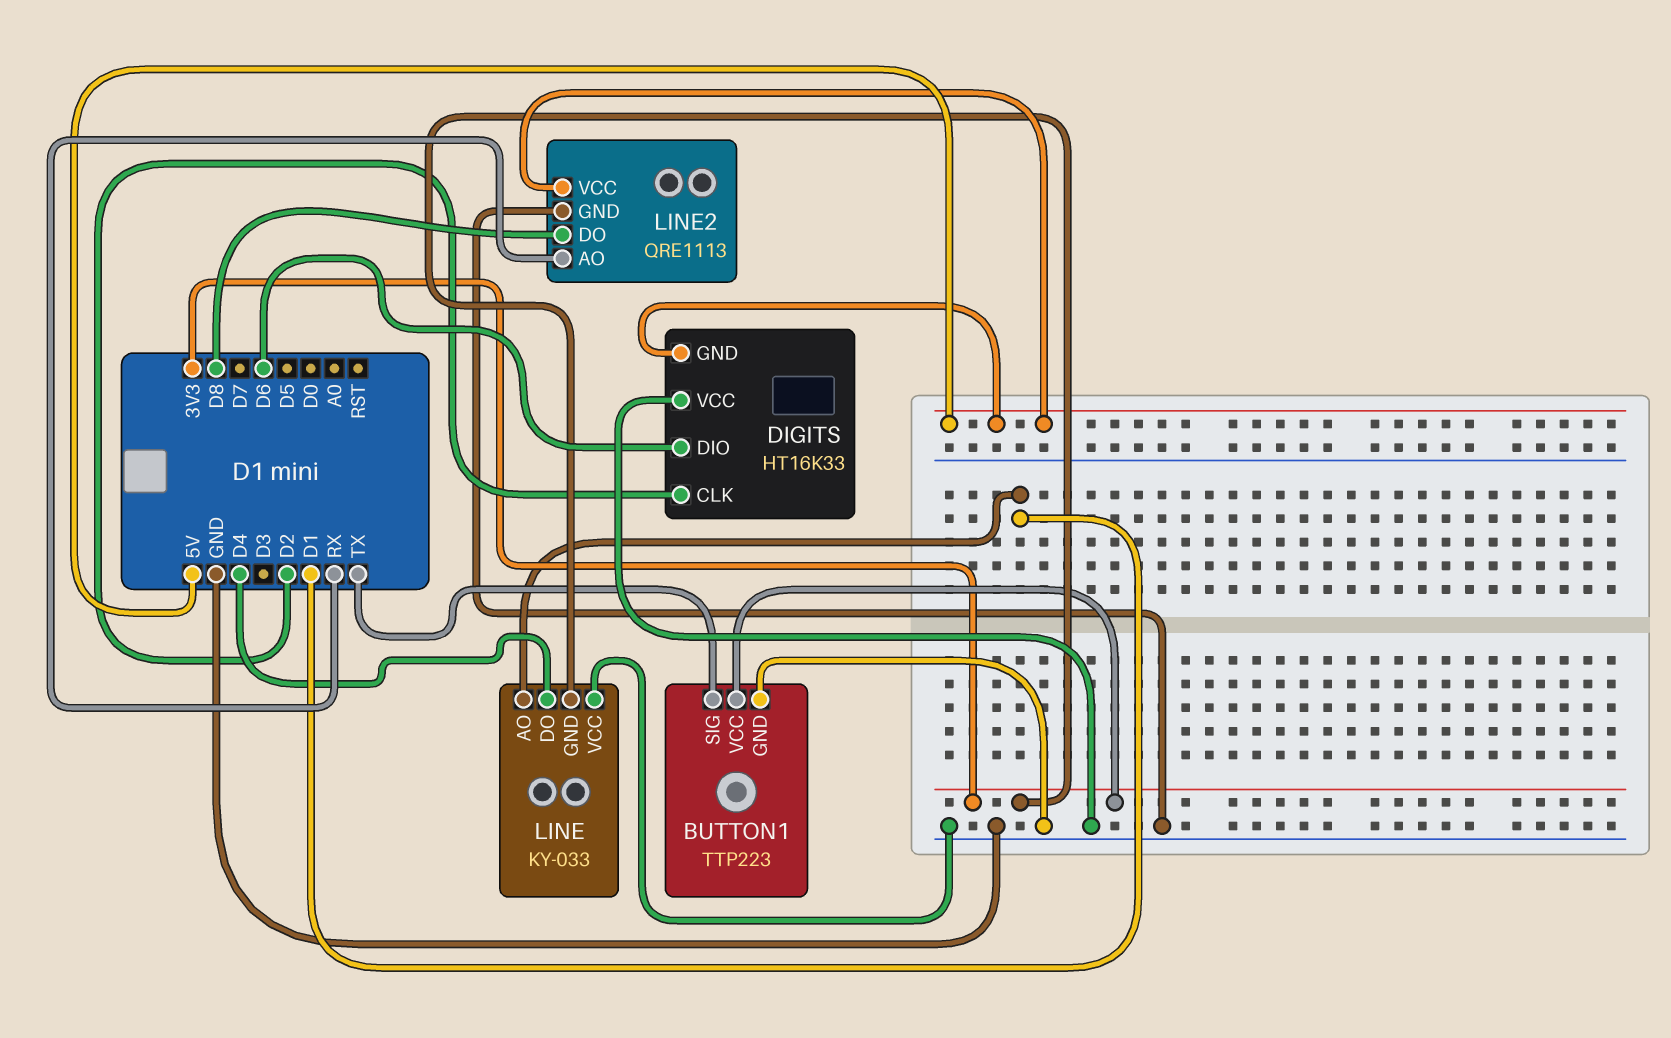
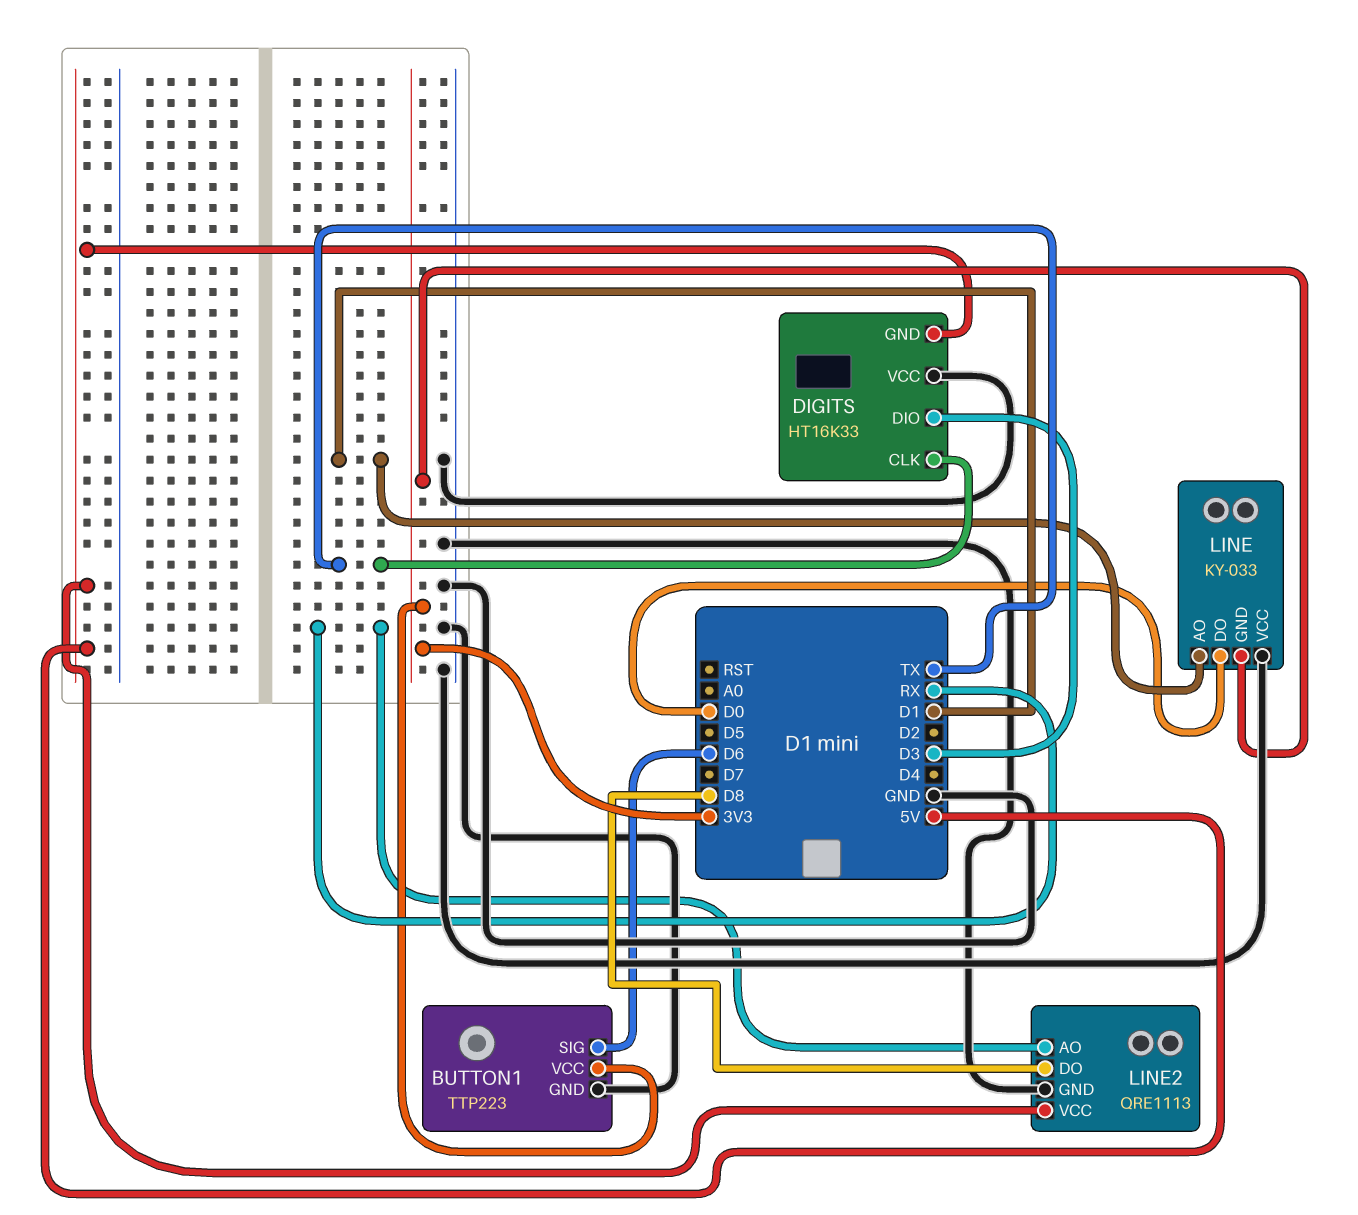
BUTTON1 pin SIG: TX -> D6
DIGITS pin CLK: D2 -> TX
DIGITS pin DIO: D6 -> D3
LINE pin DO: D4 -> D0

